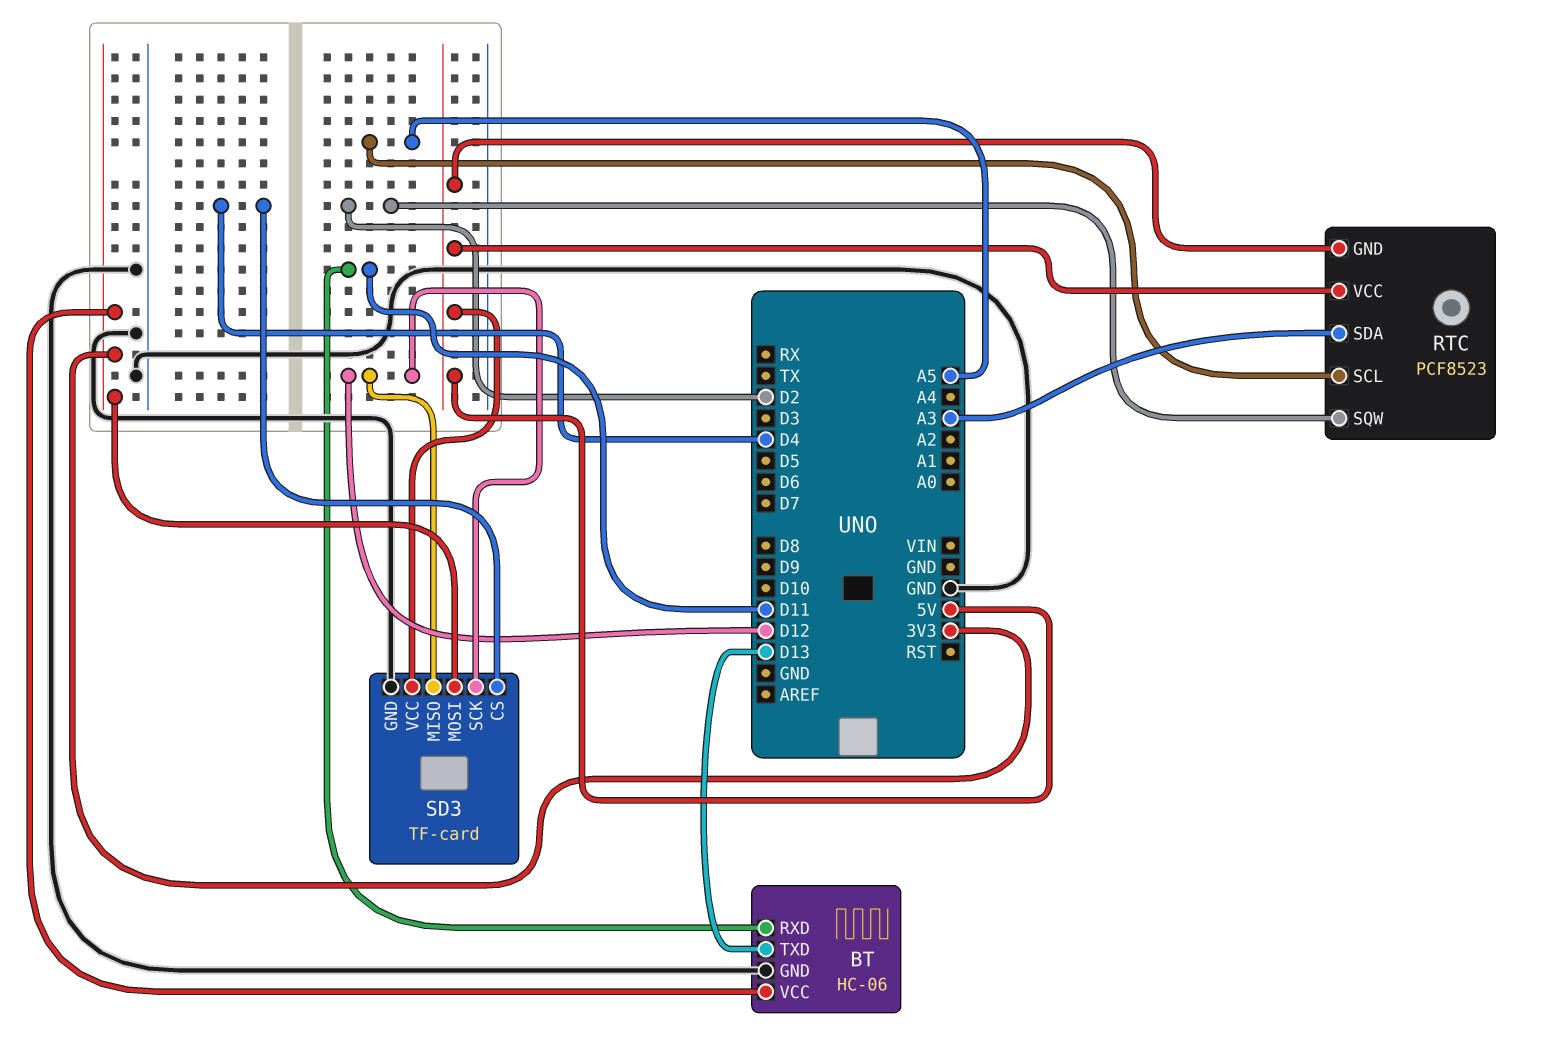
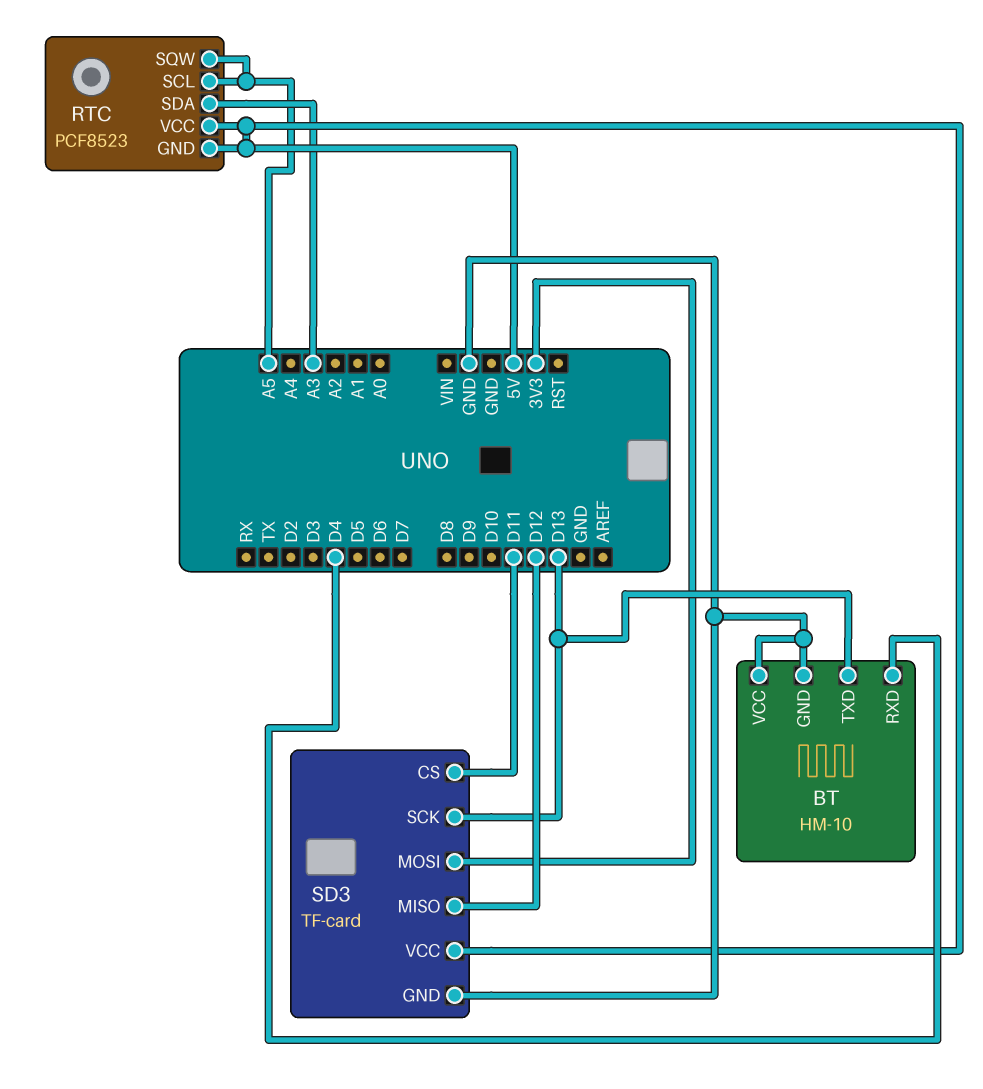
BT: HC-06 -> HM-10
BT pin RXD: D11 -> D4
BT pin VCC: 3V3 -> GND
RTC pin SQW: D2 -> A5
SD3 pin CS: D4 -> D11
SD3 pin SCK: D12 -> D13

